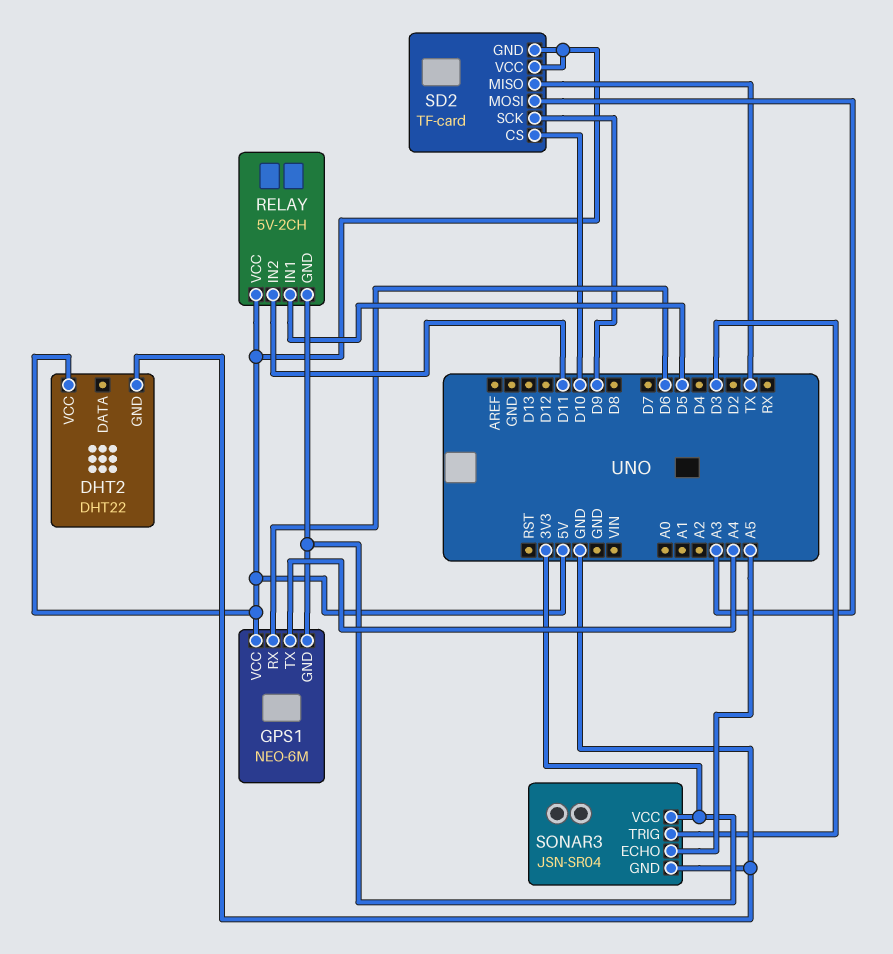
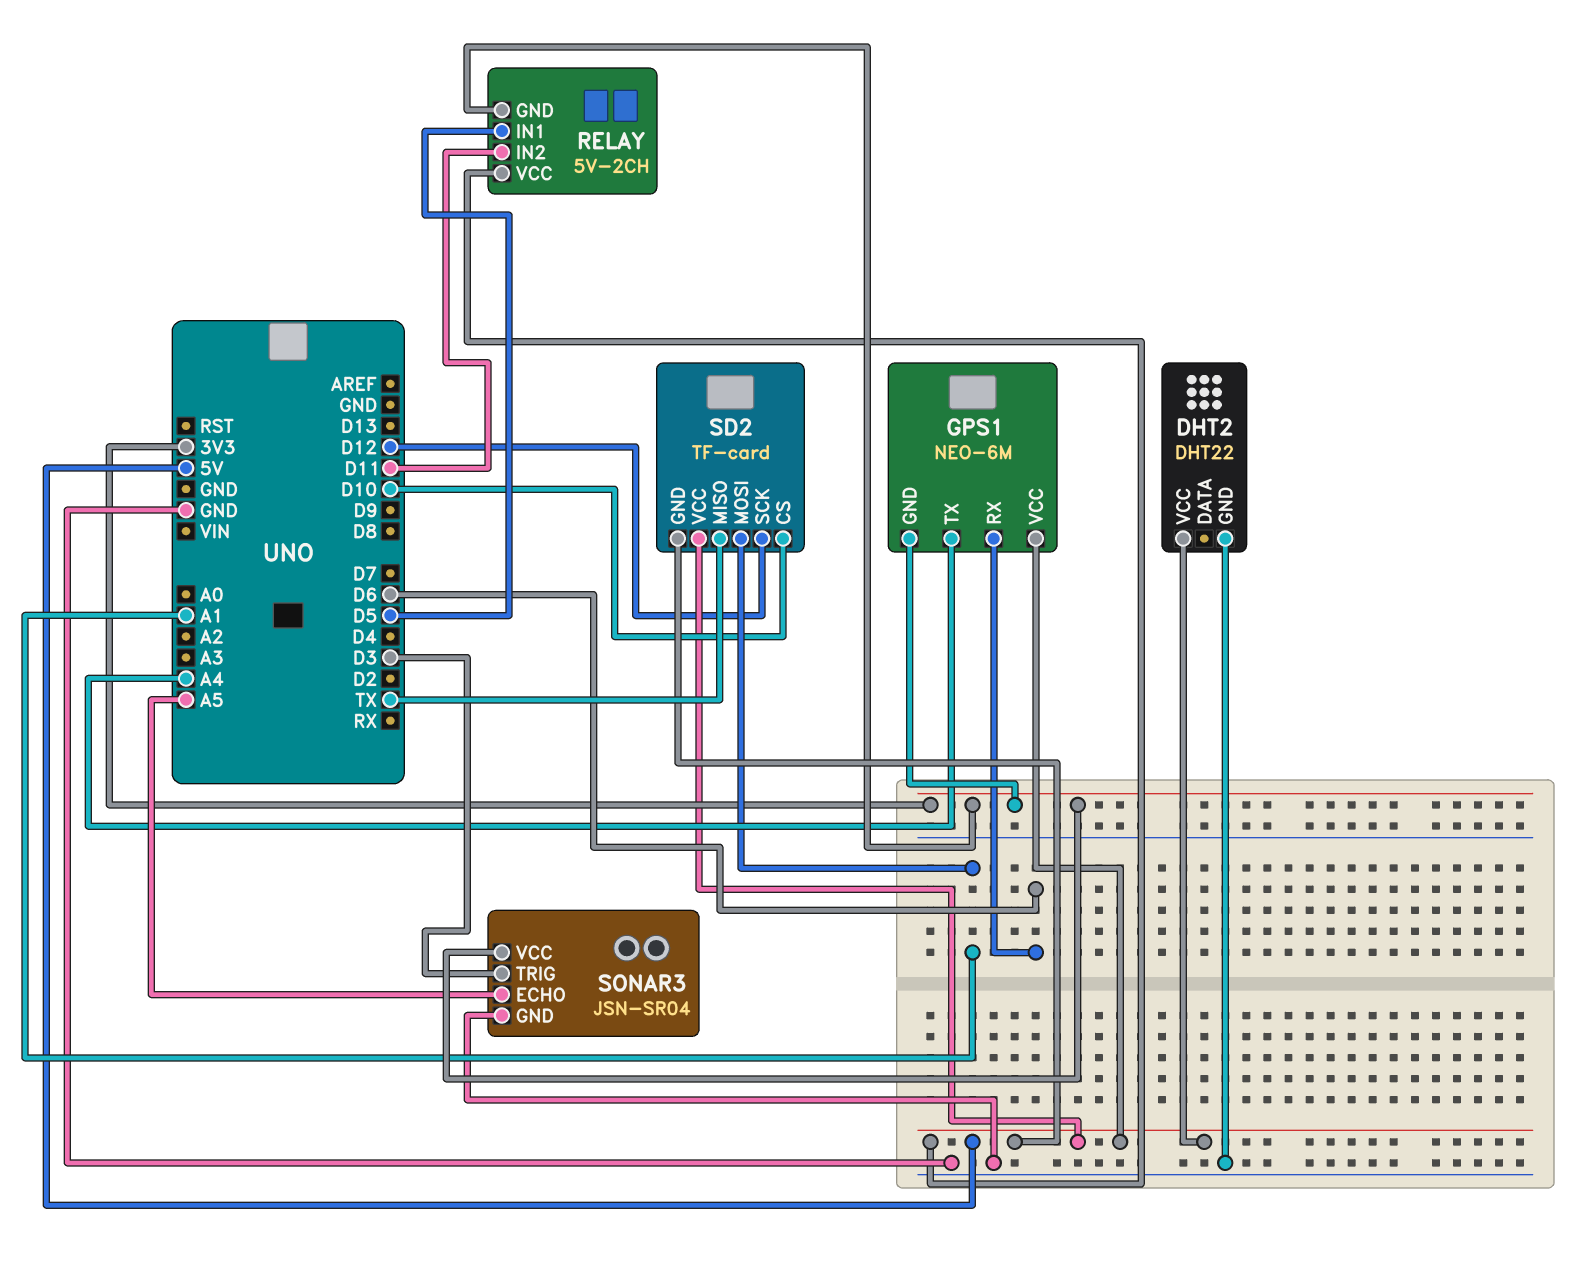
SD2 pin MOSI: A3 -> A1
SD2 pin SCK: D9 -> D12

